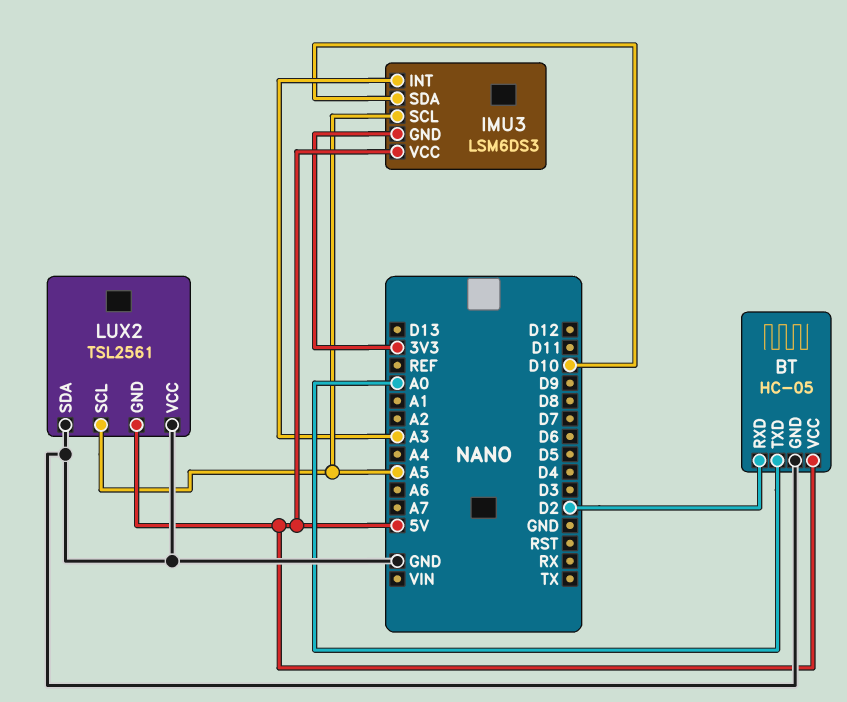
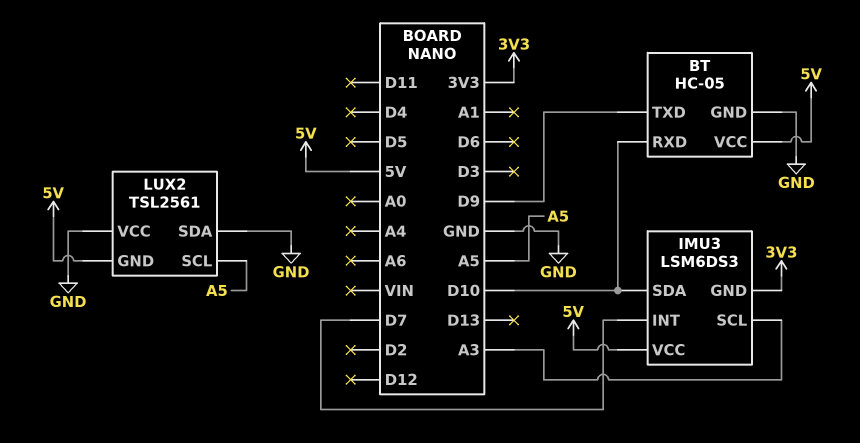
BT pin RXD: D2 -> D10
BT pin TXD: A0 -> D9
IMU3 pin INT: A3 -> D7
IMU3 pin SCL: A5 -> A3

